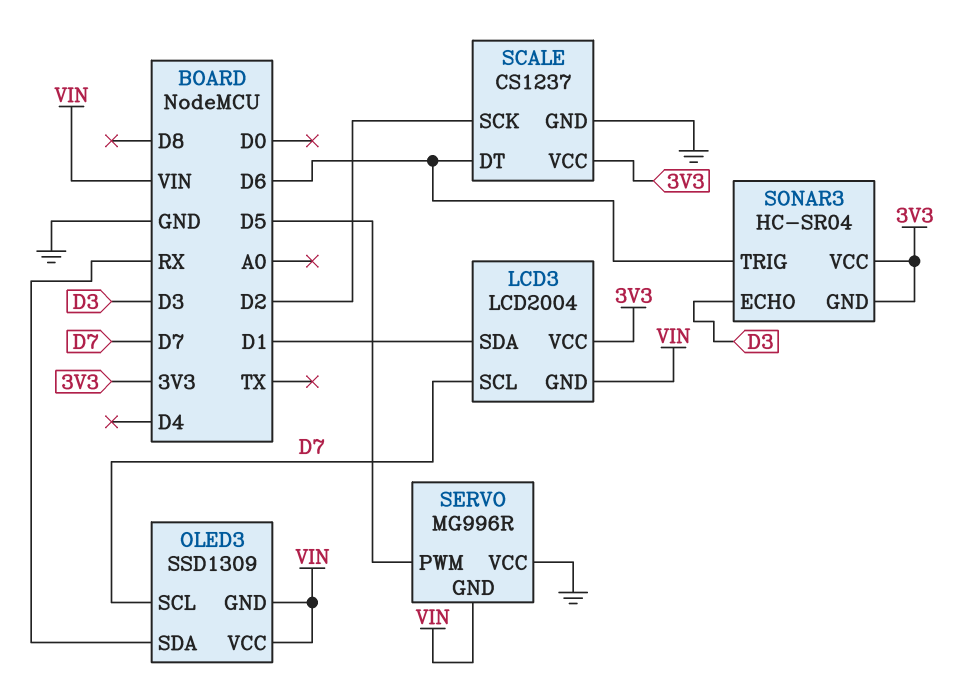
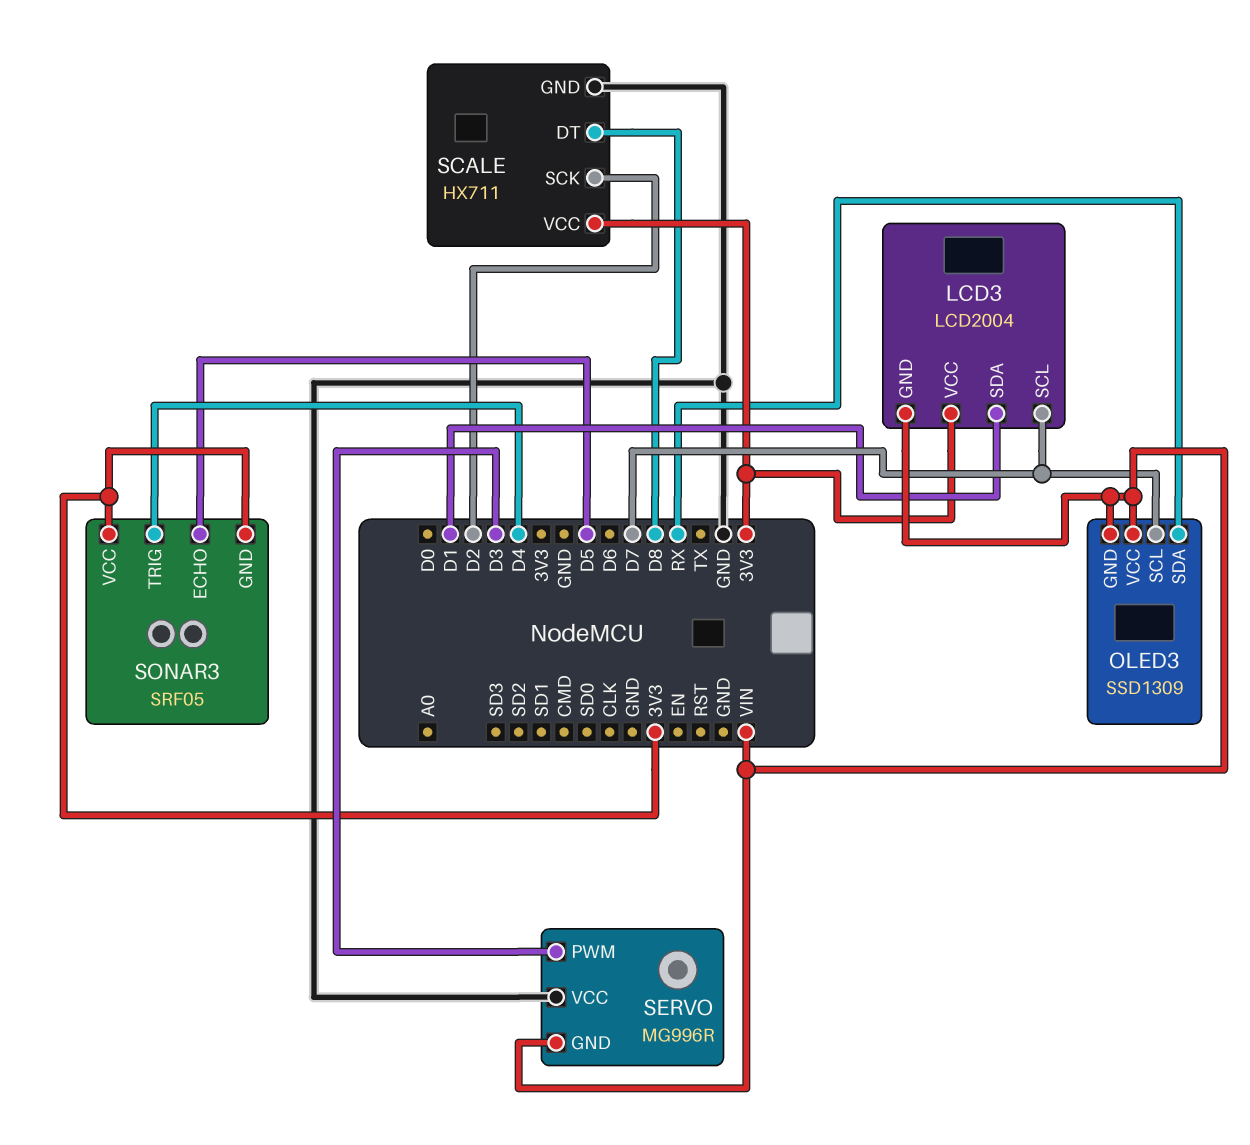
SCALE: CS1237 -> HX711
SCALE pin DT: D6 -> D8
SERVO pin PWM: D5 -> D3
SONAR3: HC-SR04 -> SRF05
SONAR3 pin ECHO: D3 -> D5
SONAR3 pin TRIG: D6 -> D4

